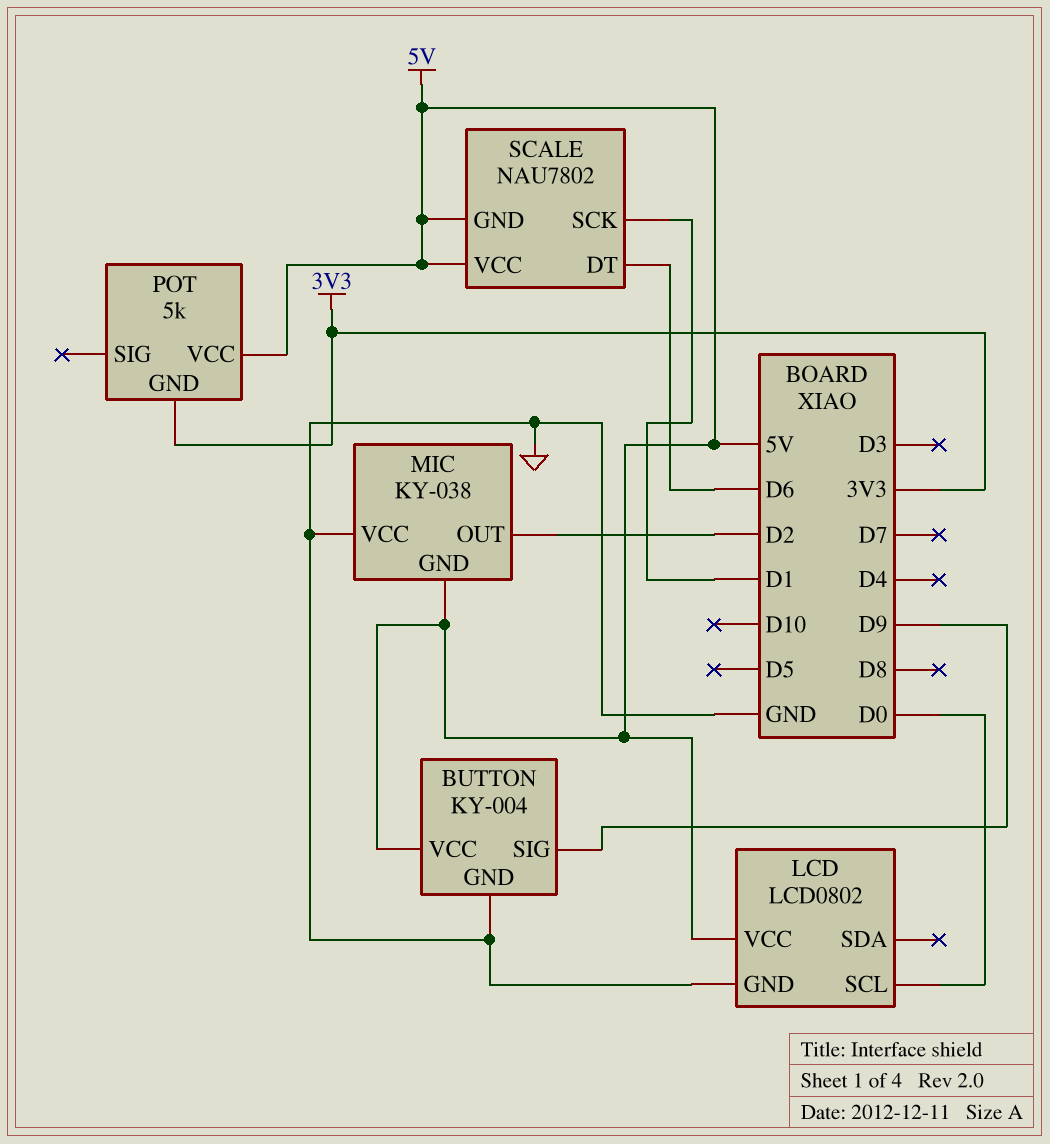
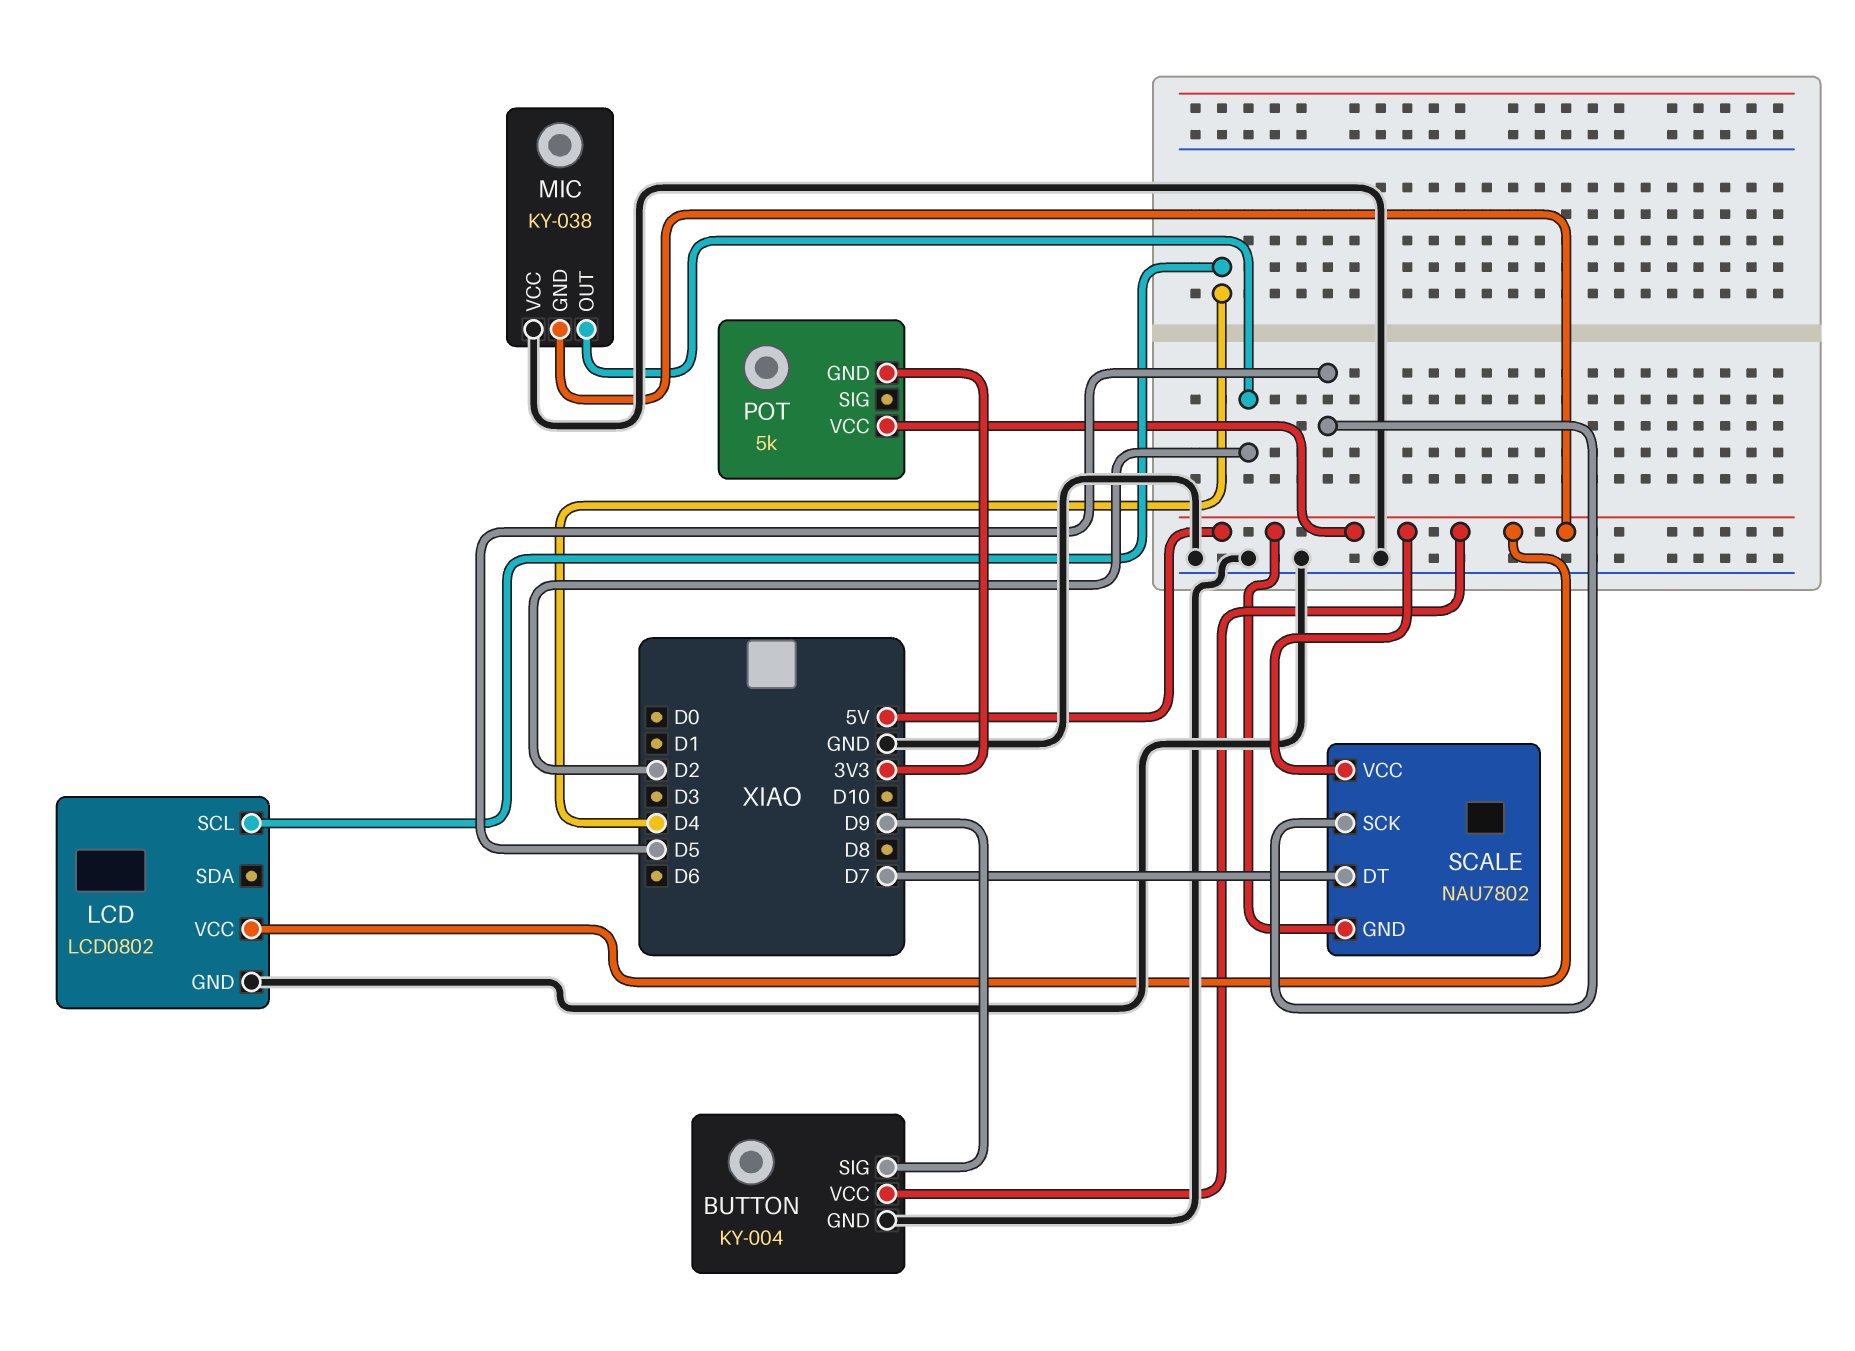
LCD pin SCL: D0 -> D4
SCALE pin DT: D6 -> D7
SCALE pin SCK: D1 -> D5

